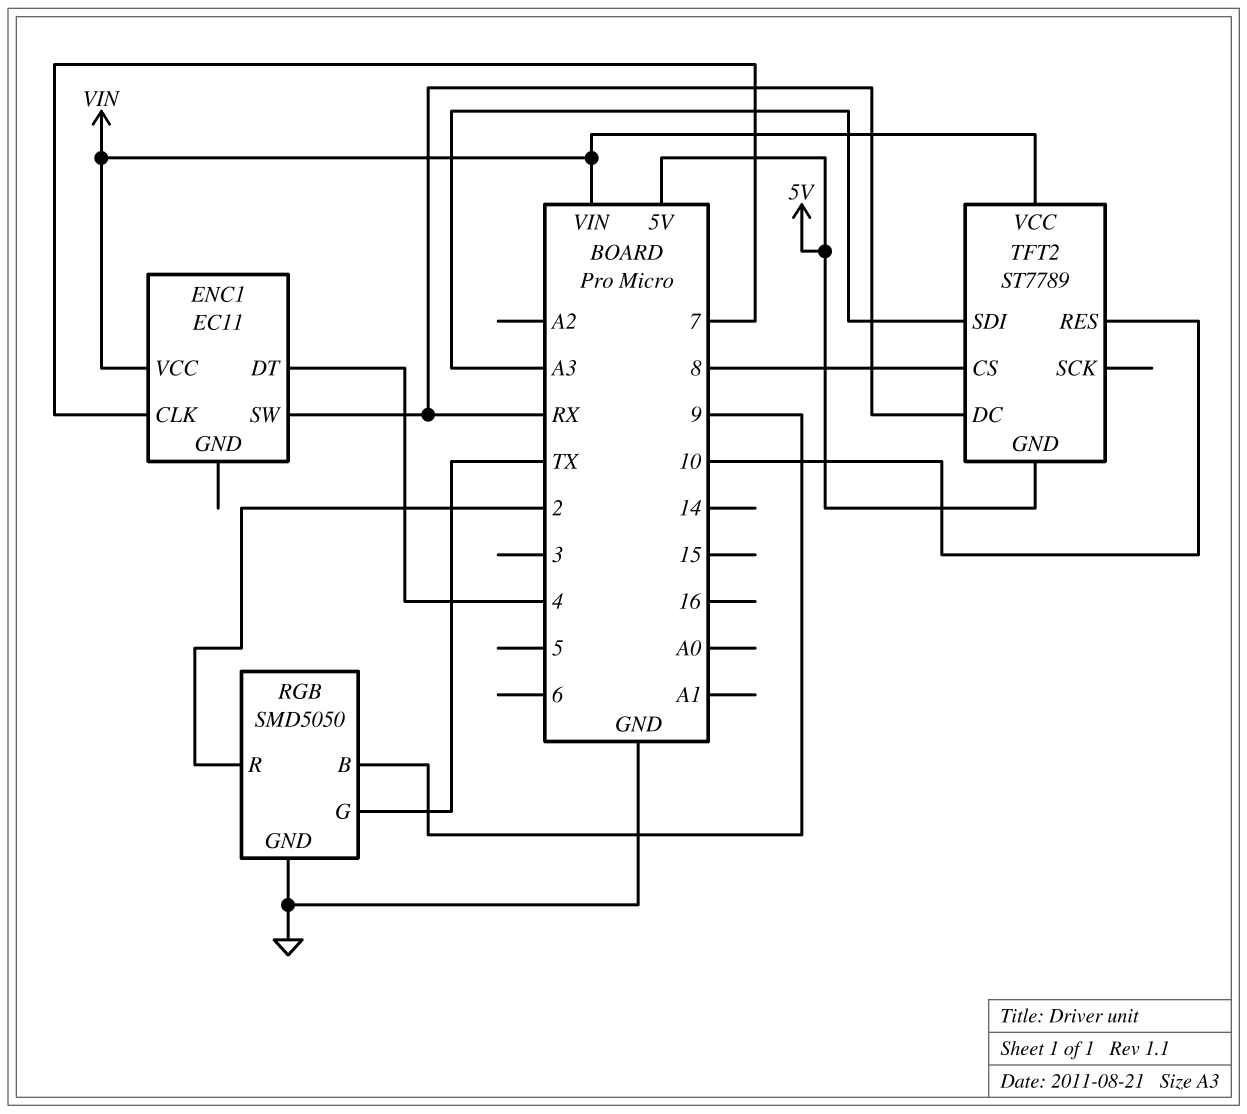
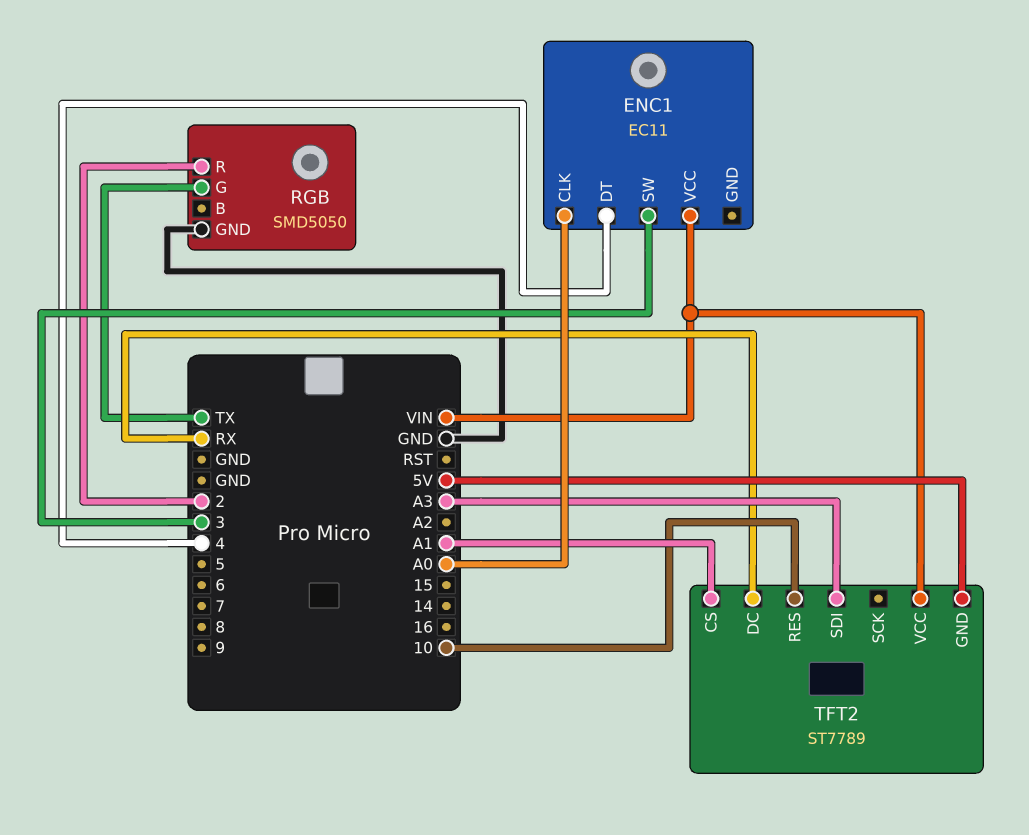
ENC1 pin CLK: 7 -> A0
ENC1 pin SW: RX -> 3
RGB pin B: 9 -> none
TFT2 pin CS: 8 -> A1

